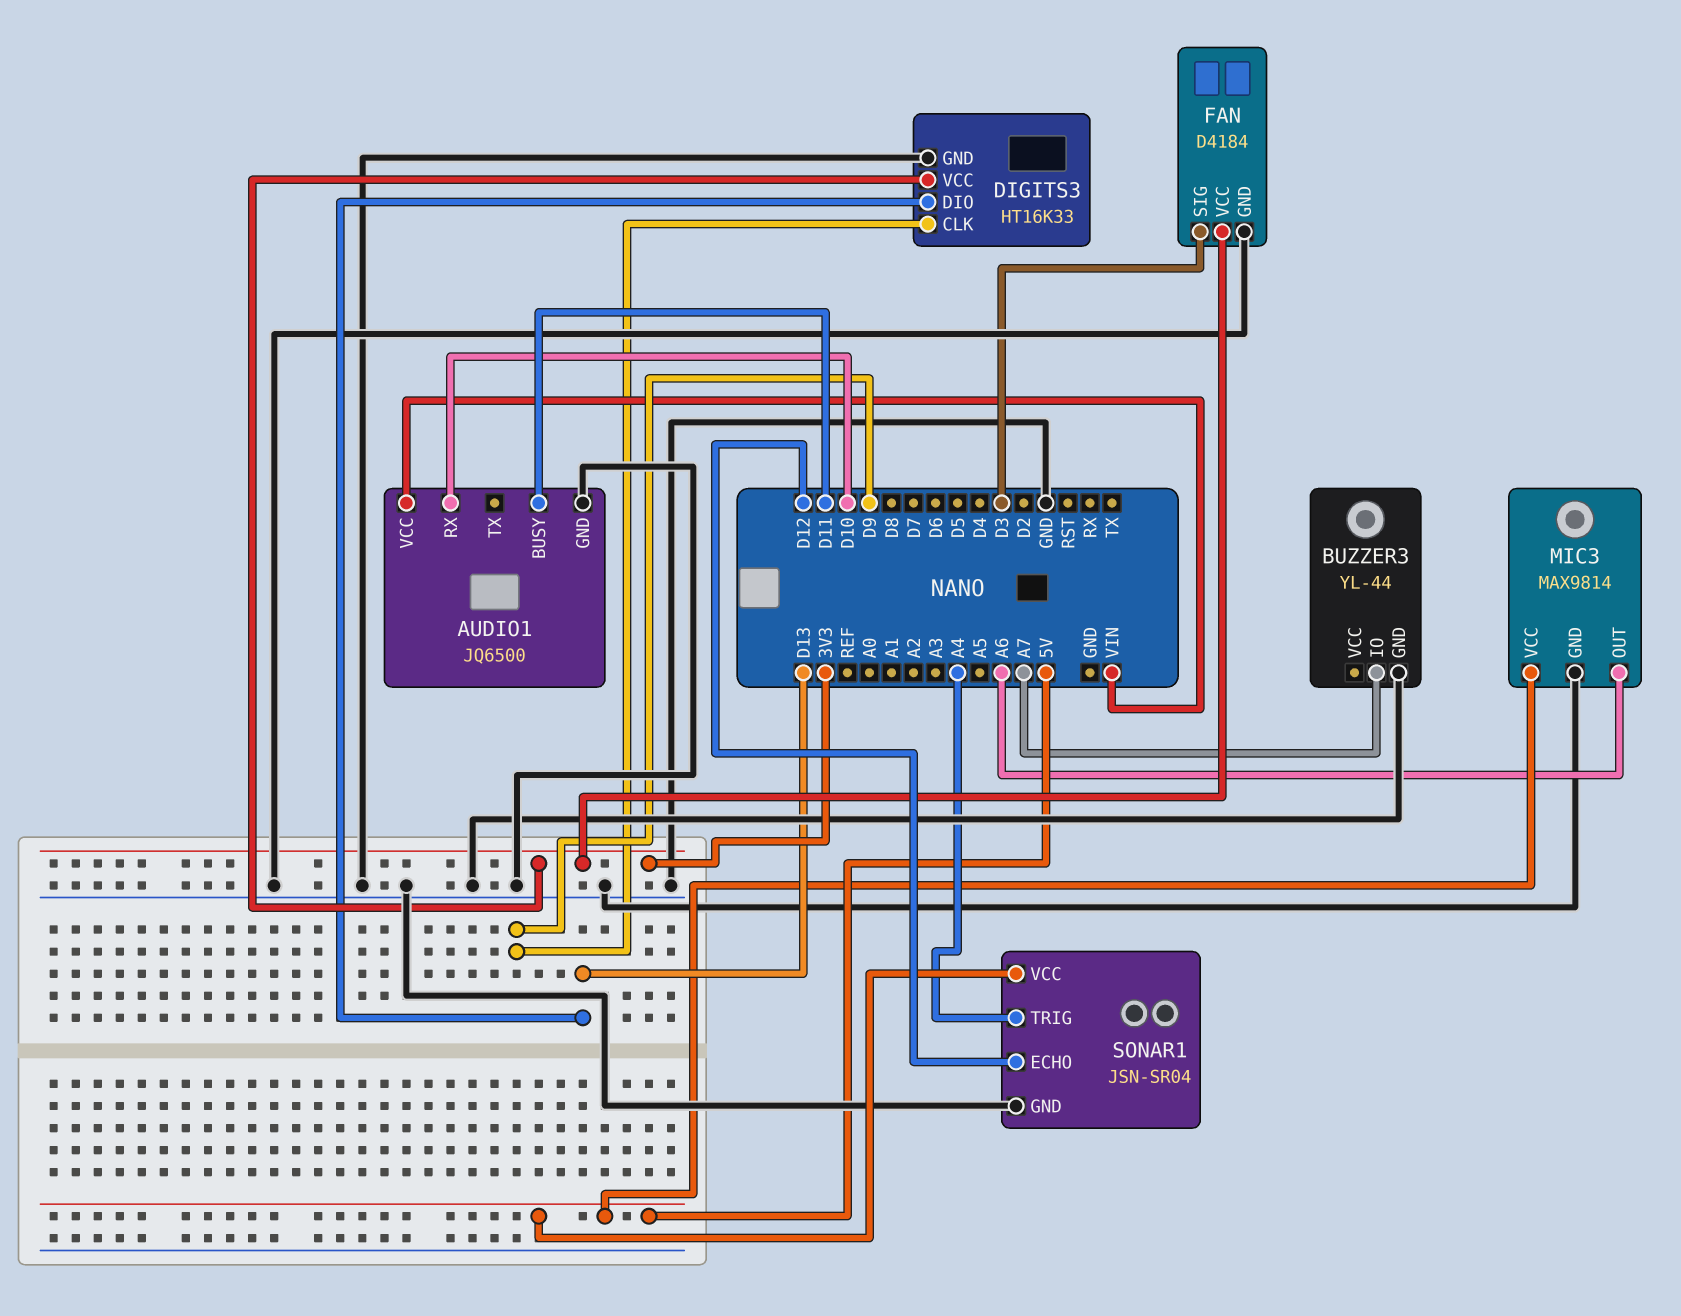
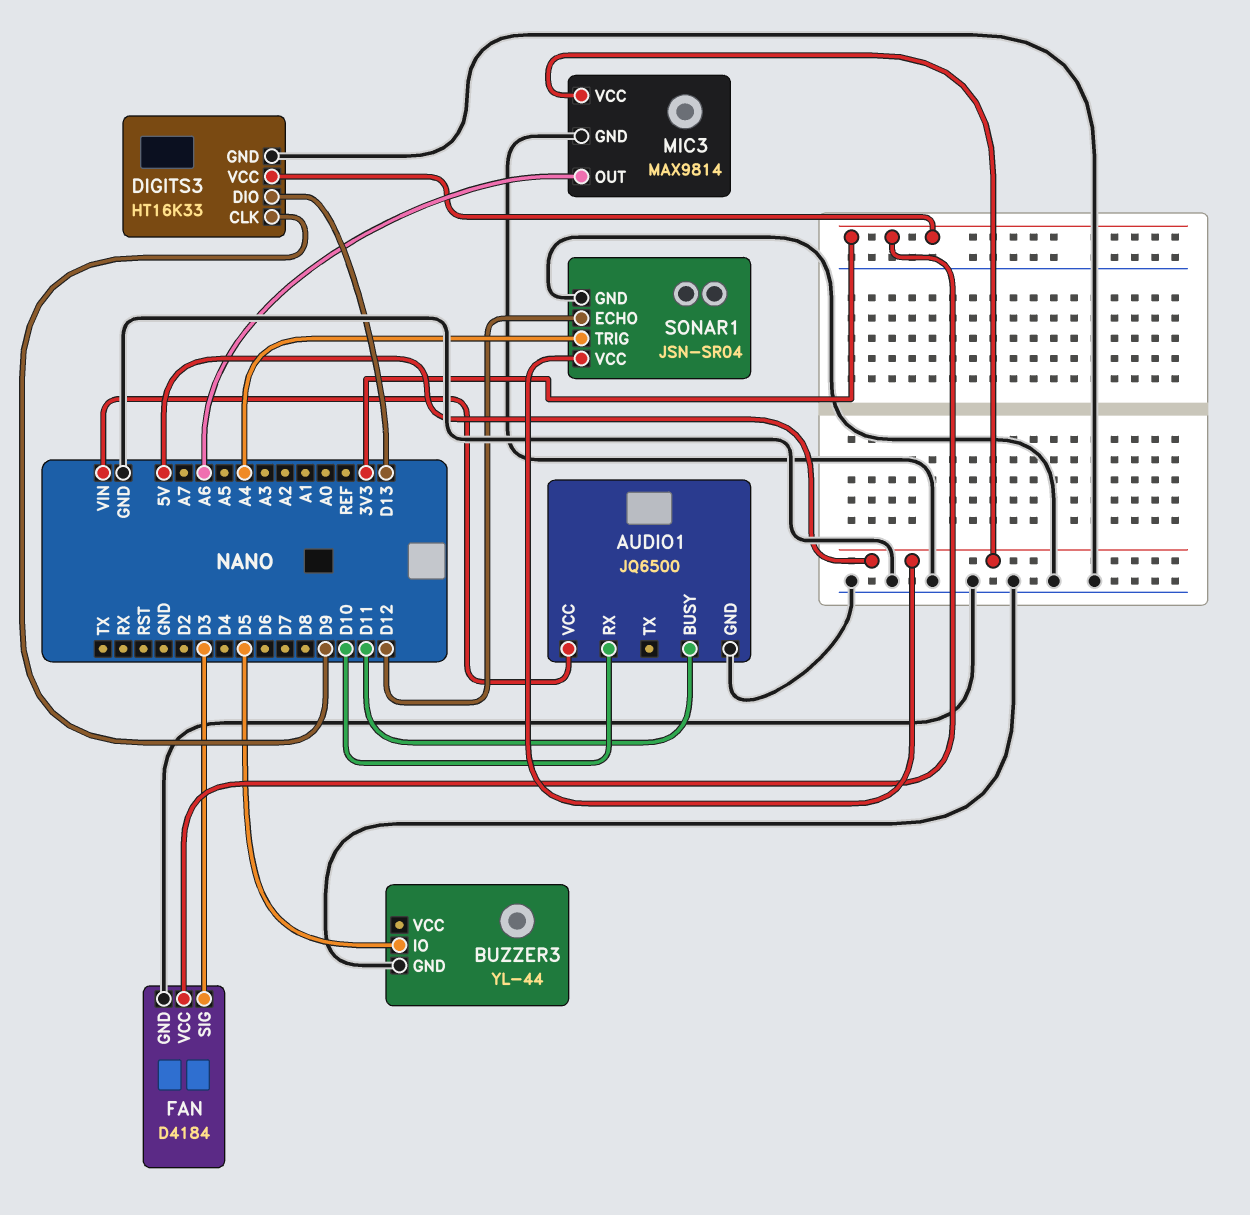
BUZZER3 pin IO: A7 -> D5

